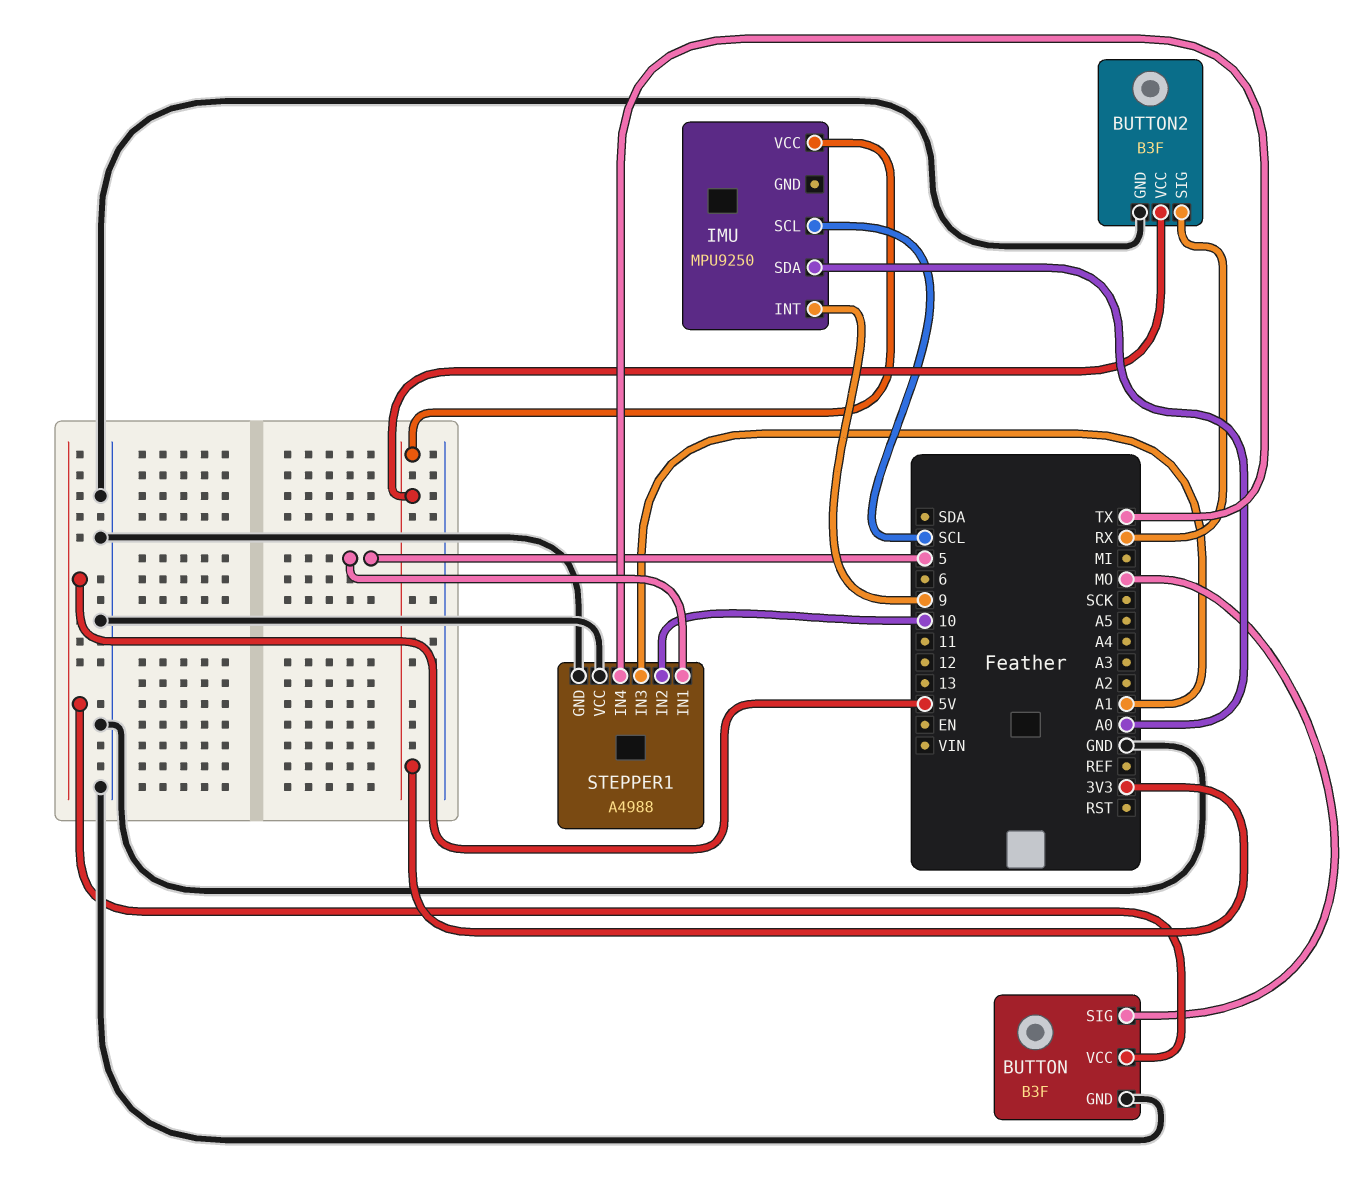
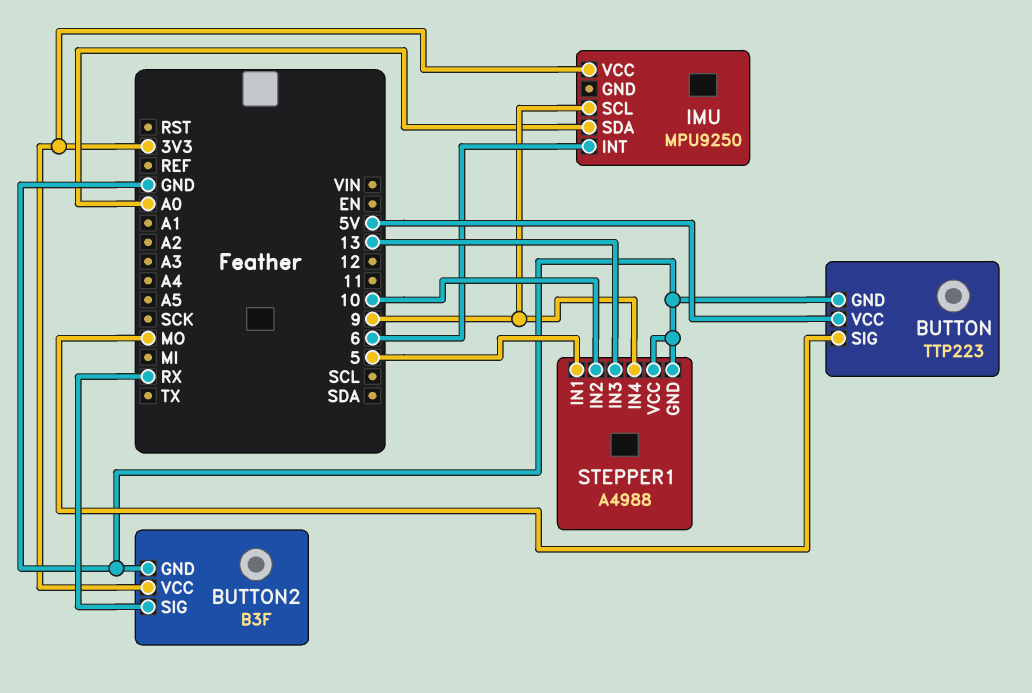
BUTTON: B3F -> TTP223
IMU pin INT: 9 -> 6
IMU pin SCL: SCL -> 9
STEPPER1 pin IN3: A1 -> 13
STEPPER1 pin IN4: TX -> 9

